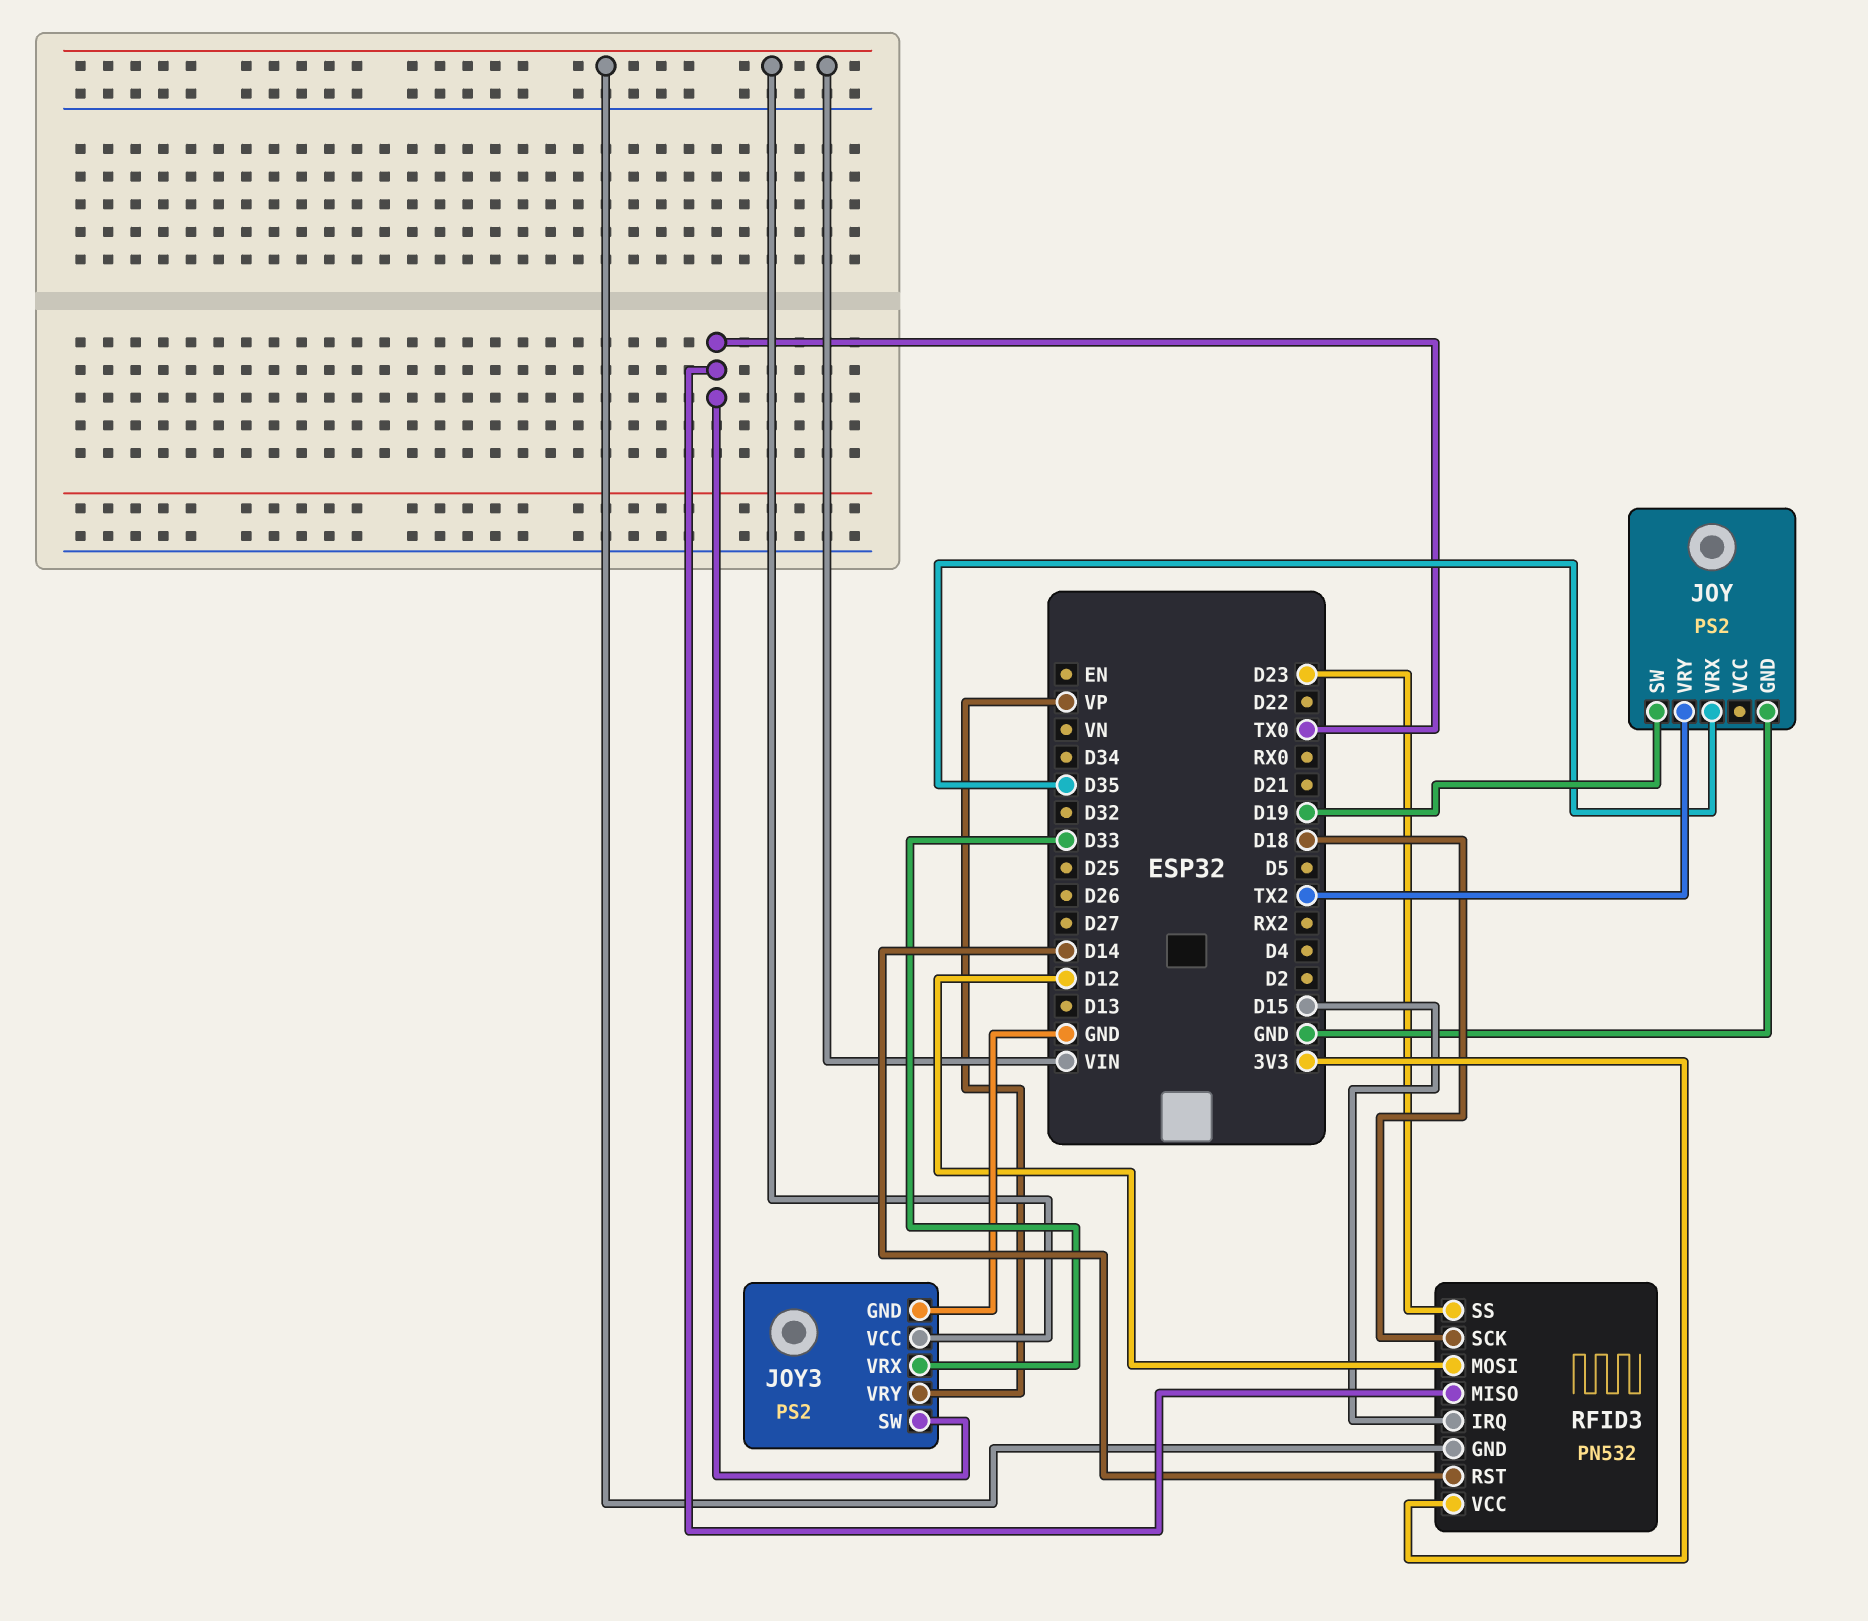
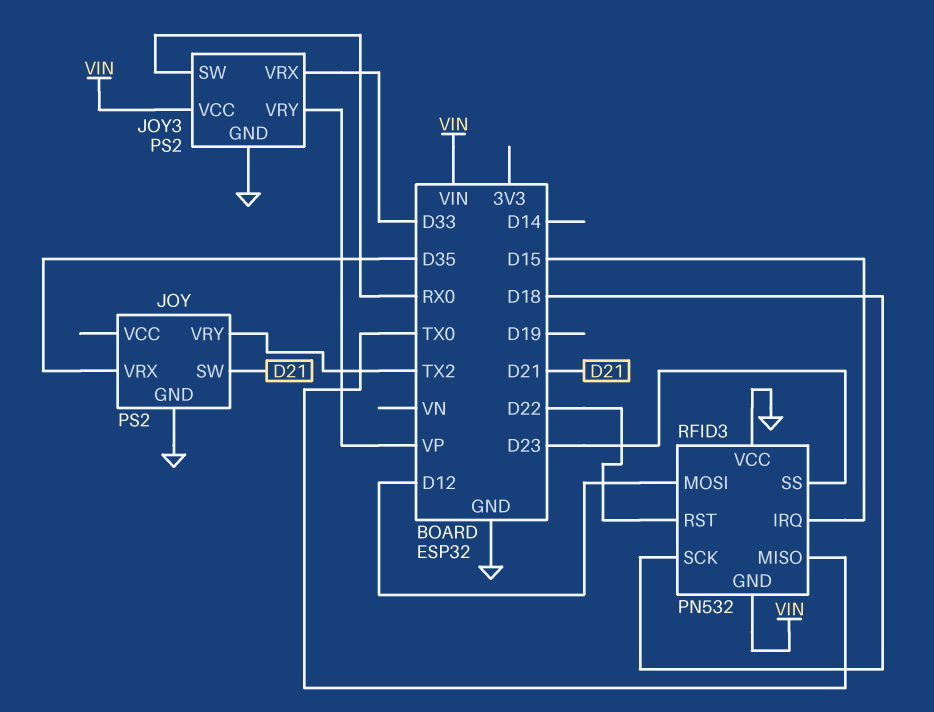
JOY pin SW: D19 -> D21
JOY3 pin SW: TX0 -> RX0
RFID3 pin RST: D14 -> D22
RFID3 pin VCC: 3V3 -> GND

